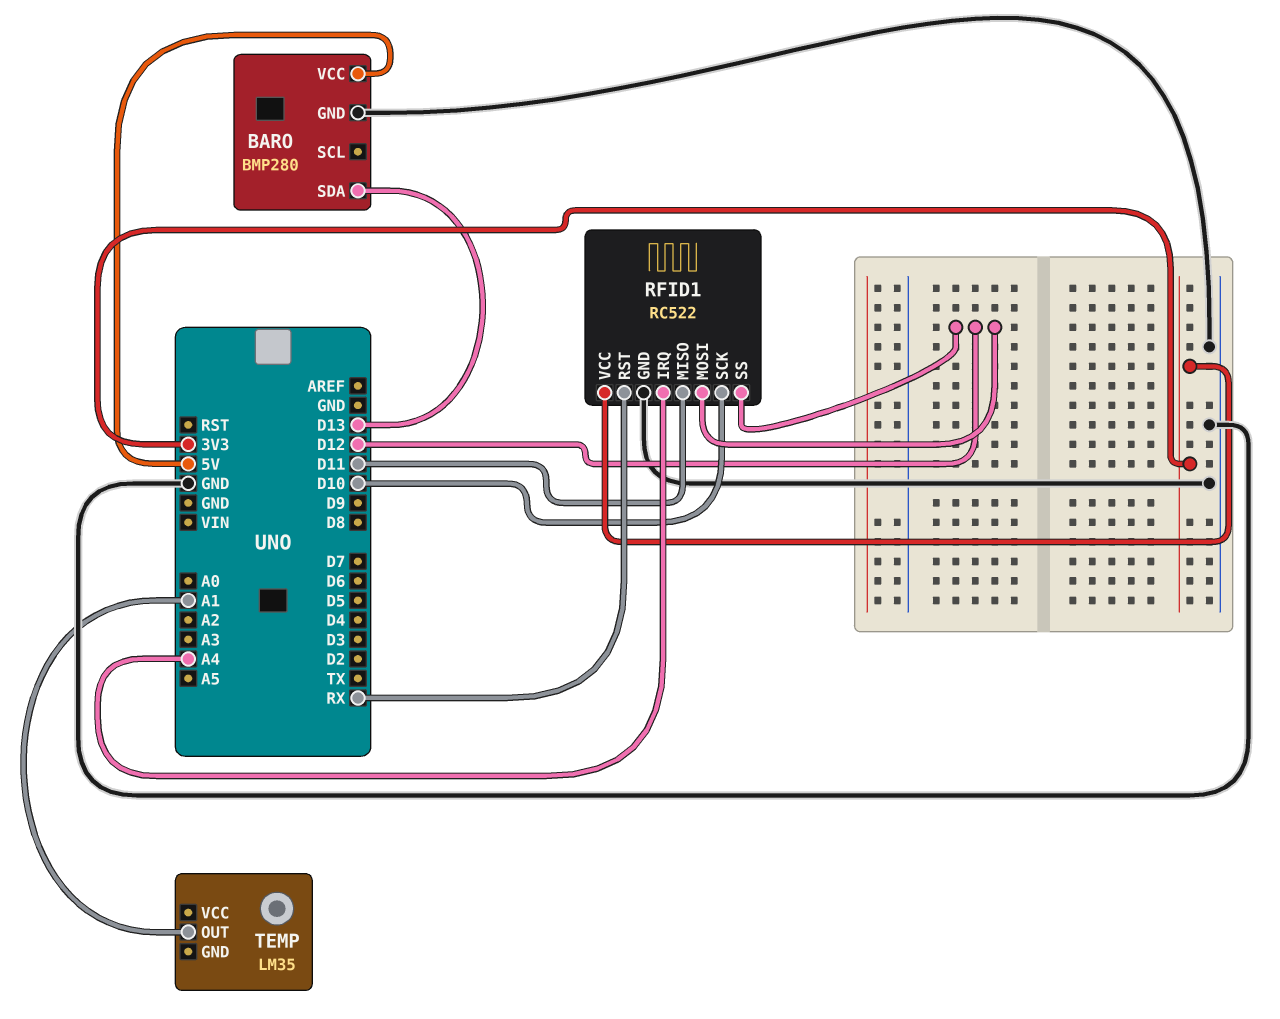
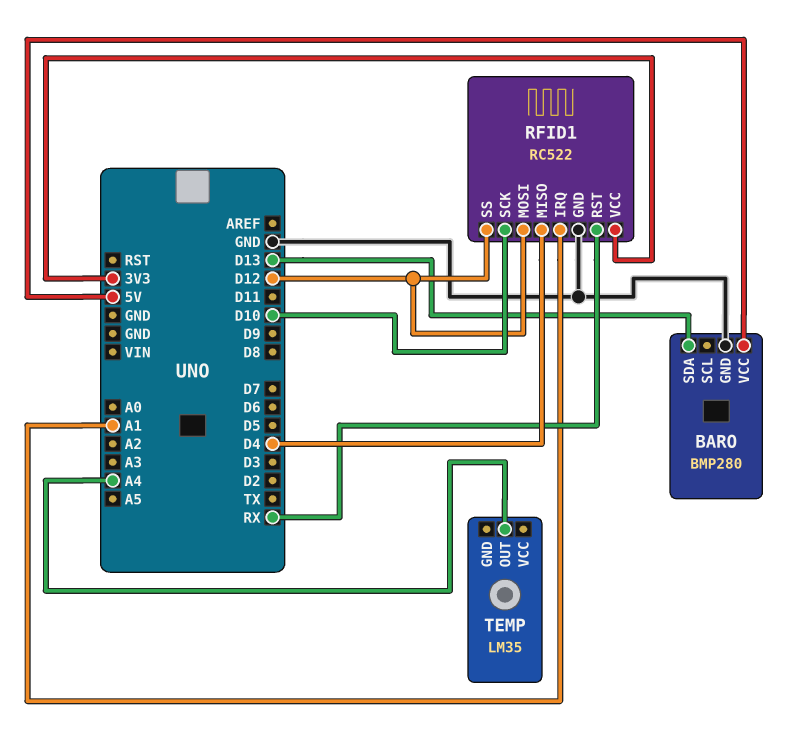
RFID1 pin IRQ: A4 -> A1
RFID1 pin MISO: D11 -> D4
TEMP pin OUT: A1 -> A4

